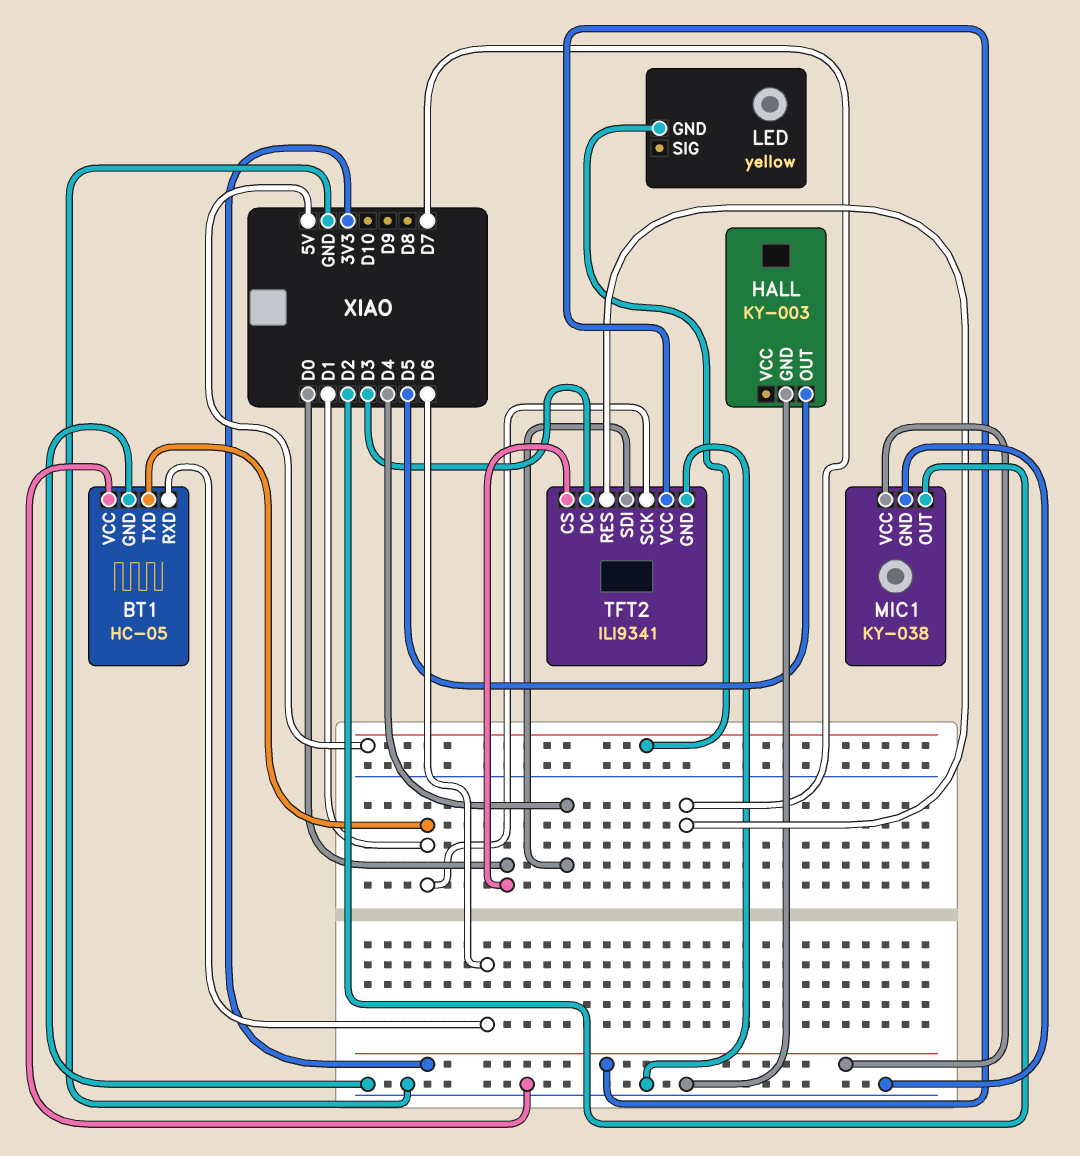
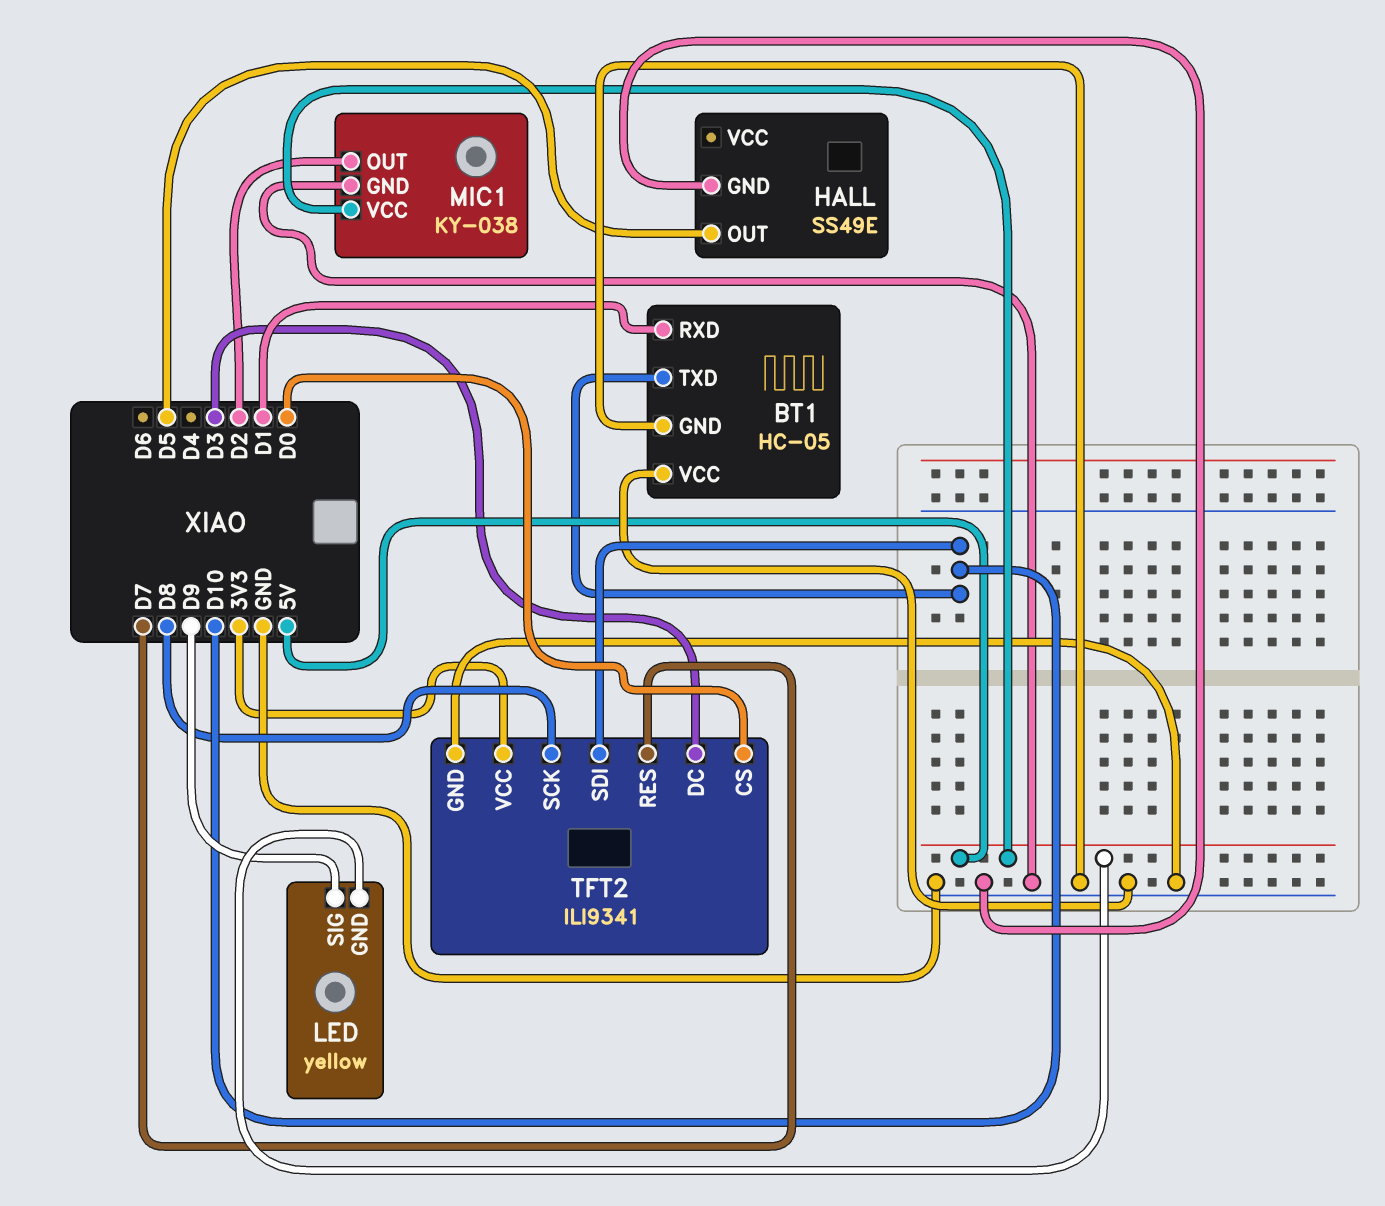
BT1 pin RXD: D6 -> D1
BT1 pin TXD: D1 -> D10
HALL: KY-003 -> SS49E
LED pin SIG: none -> D9
MIC1 pin VCC: 3V3 -> 5V
TFT2 pin SCK: D1 -> D8
TFT2 pin SDI: D4 -> D10

